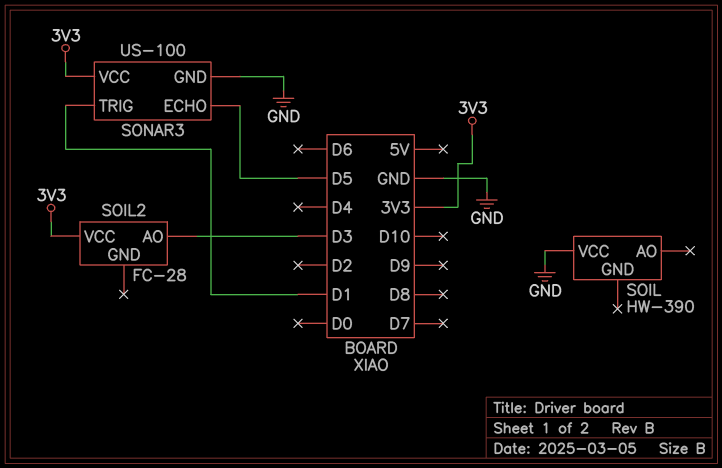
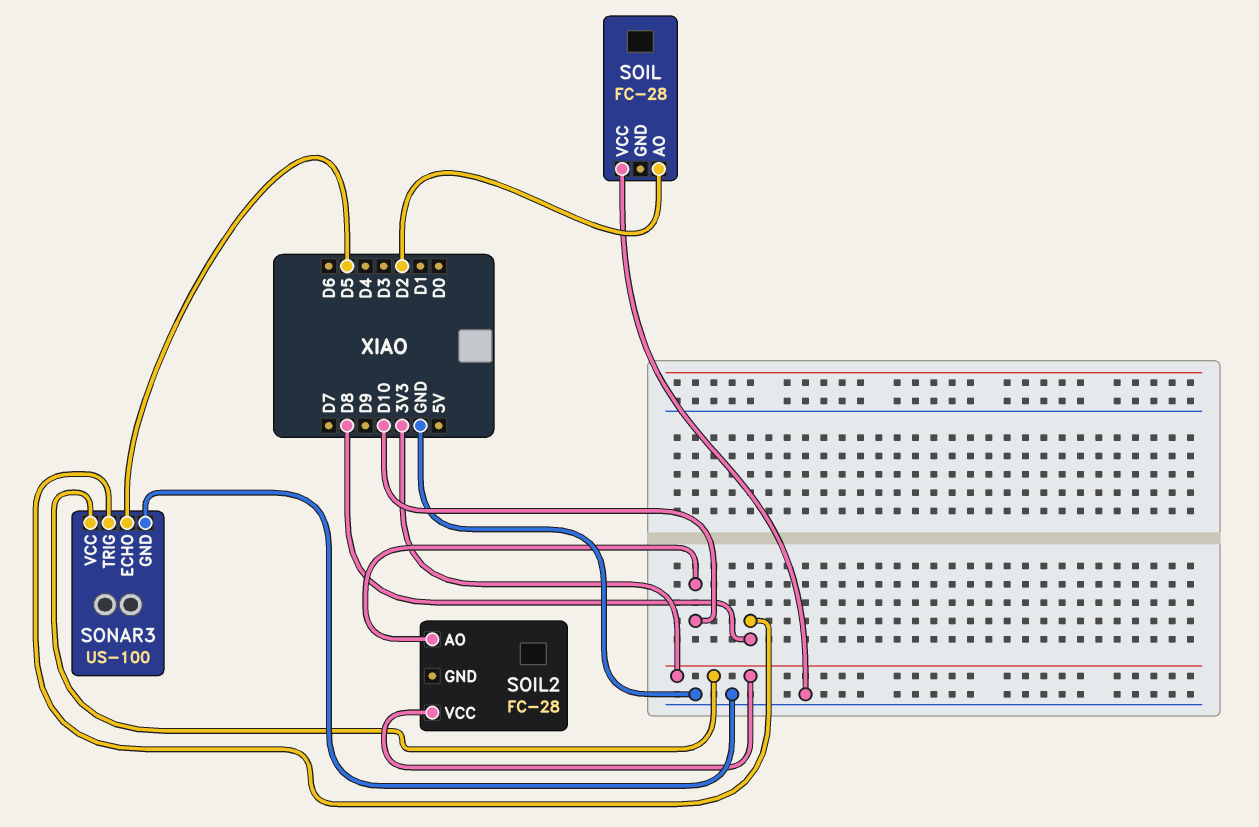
SOIL: HW-390 -> FC-28
SOIL pin AO: none -> D2
SOIL2 pin AO: D3 -> D10
SONAR3 pin TRIG: D1 -> D8

